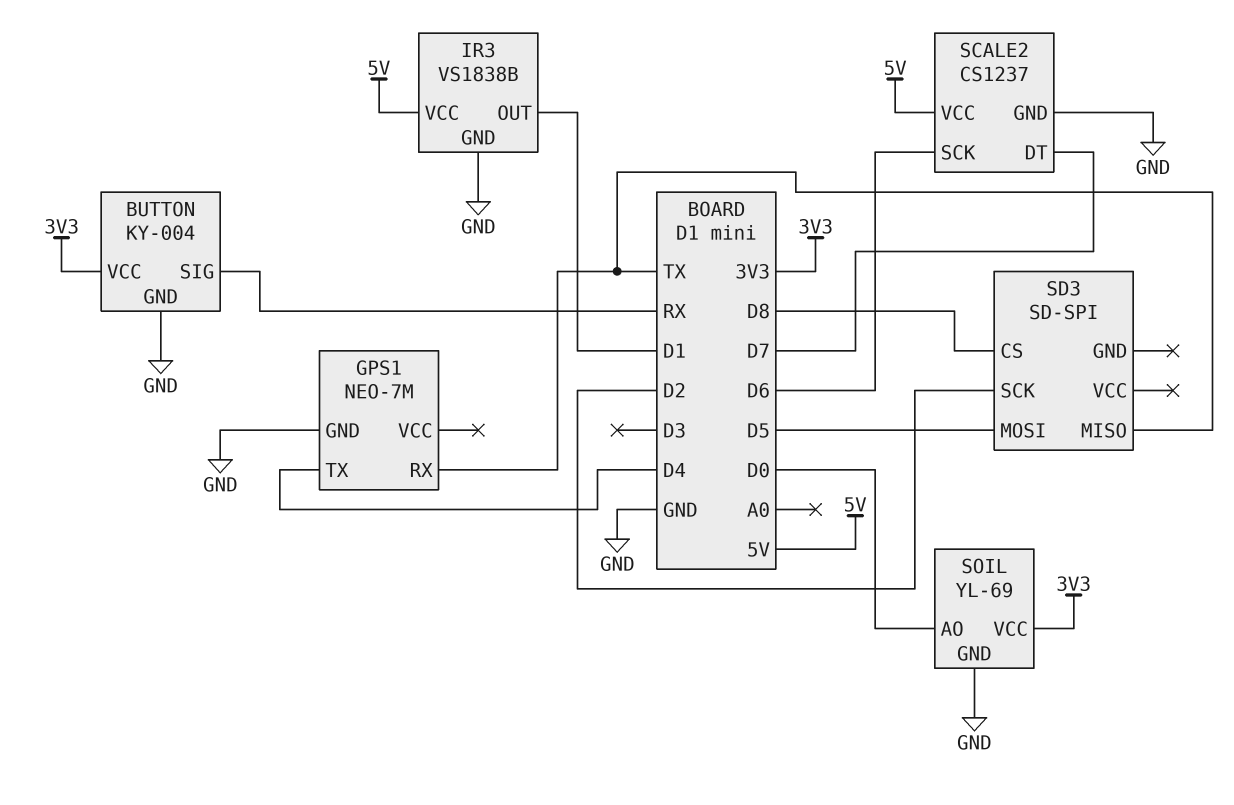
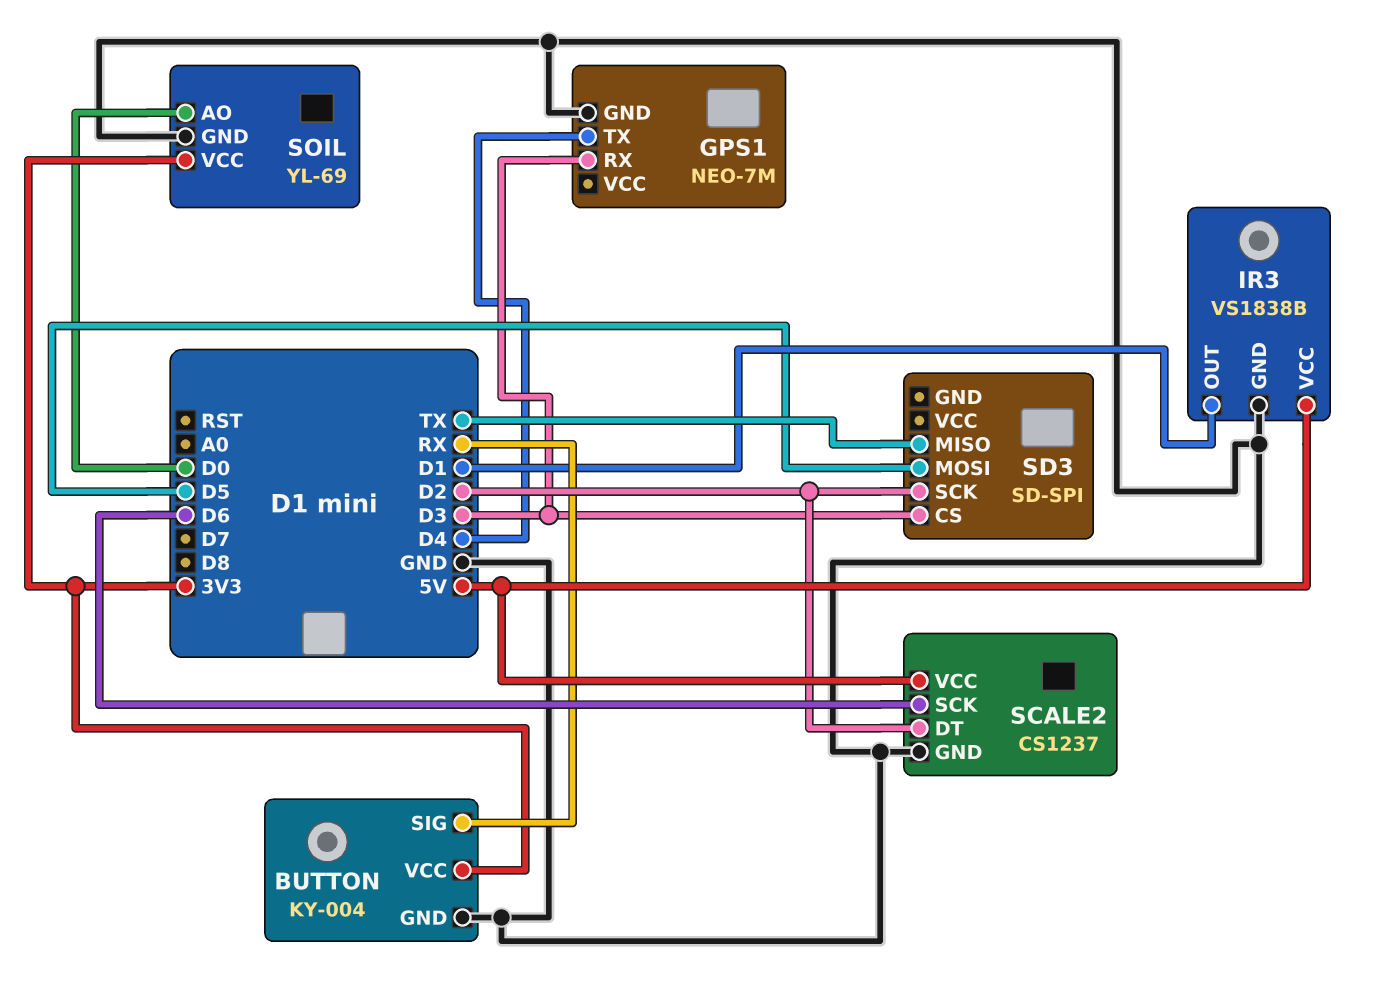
GPS1 pin RX: TX -> D3
SCALE2 pin DT: D7 -> D2
SD3 pin CS: D8 -> D3

